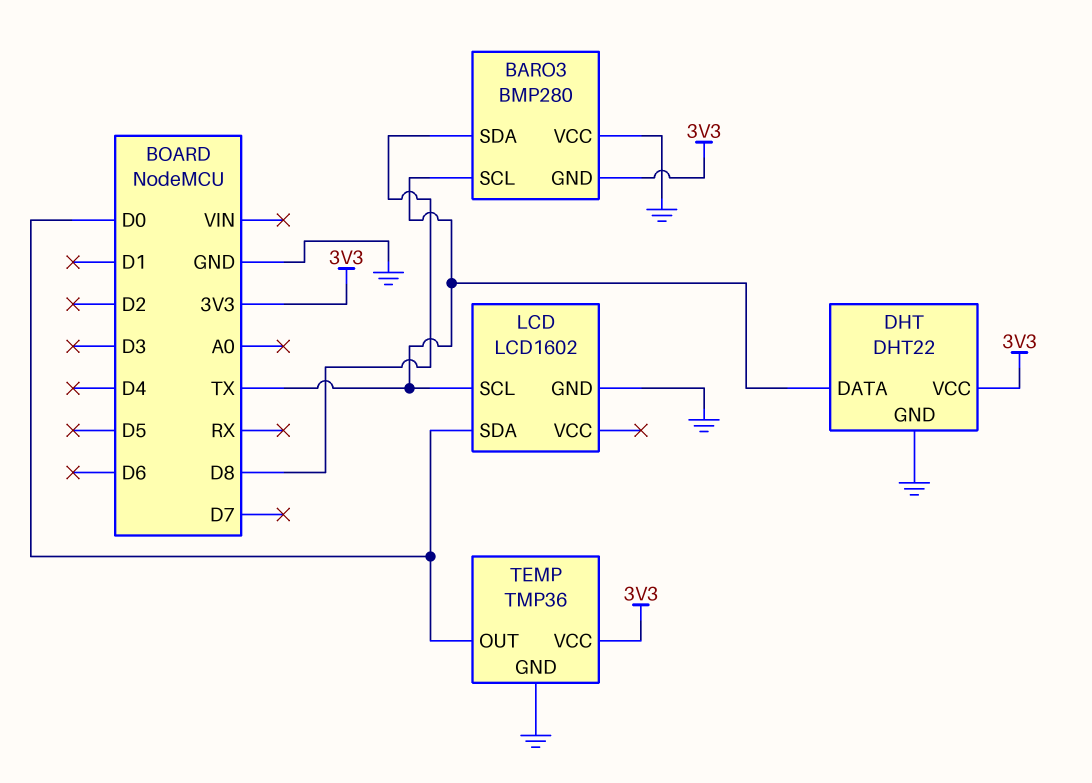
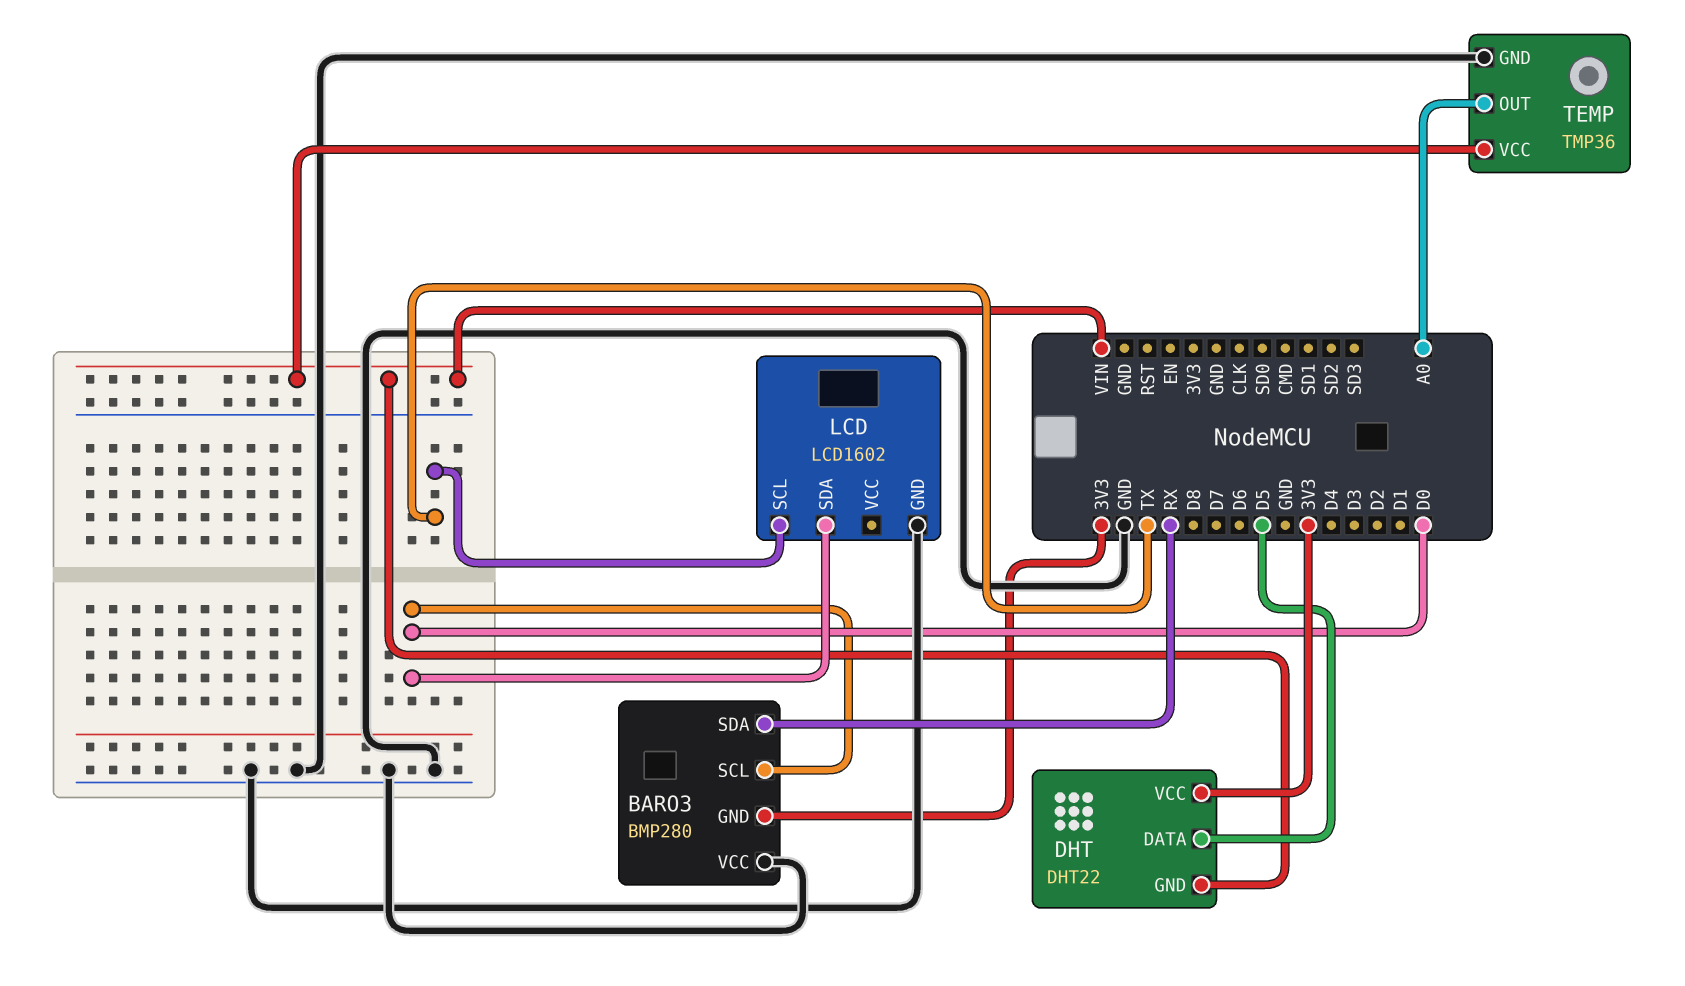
BARO3 pin SCL: TX -> D0
BARO3 pin SDA: D8 -> RX
DHT pin DATA: TX -> D5
DHT pin GND: GND -> VIN
TEMP pin OUT: D0 -> A0
TEMP pin VCC: 3V3 -> VIN

